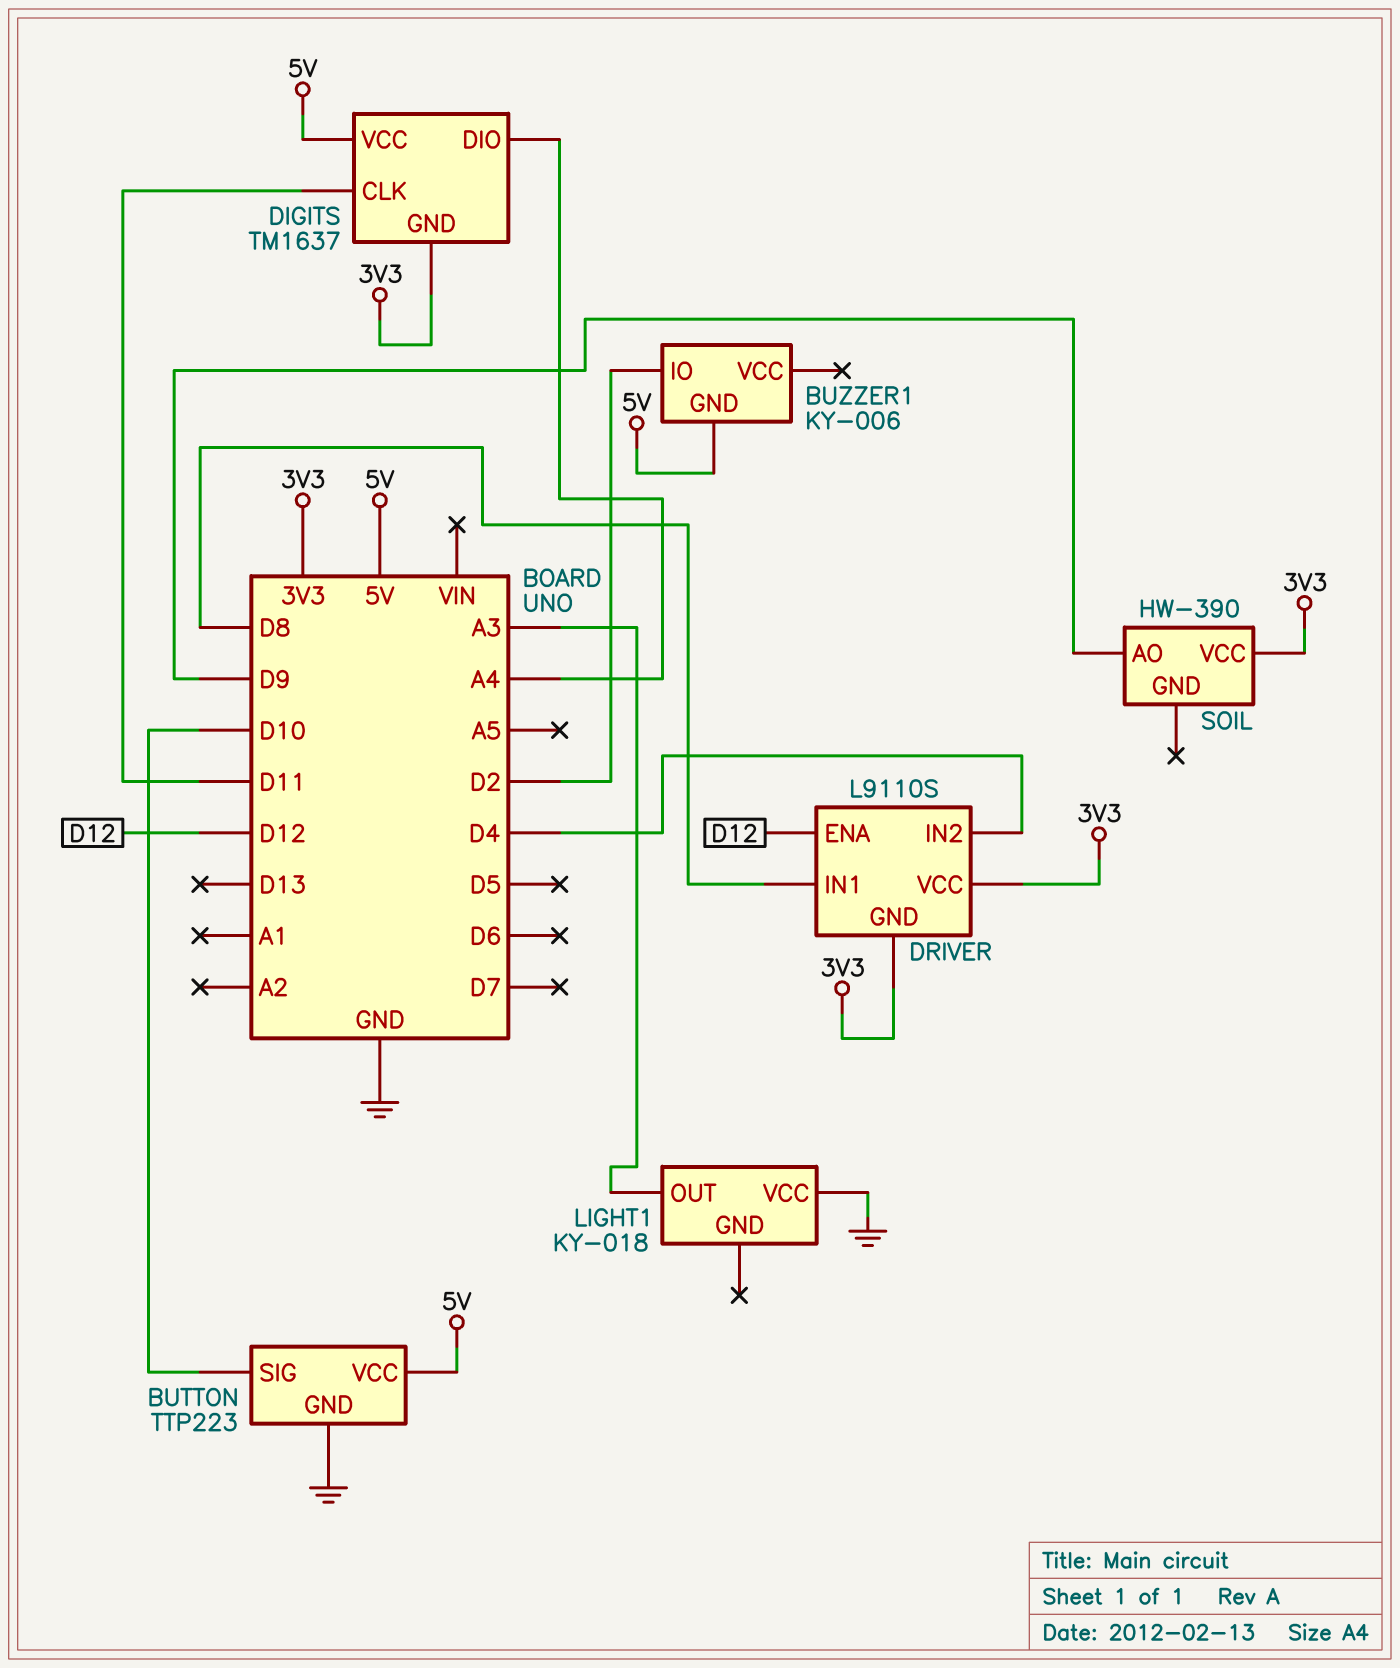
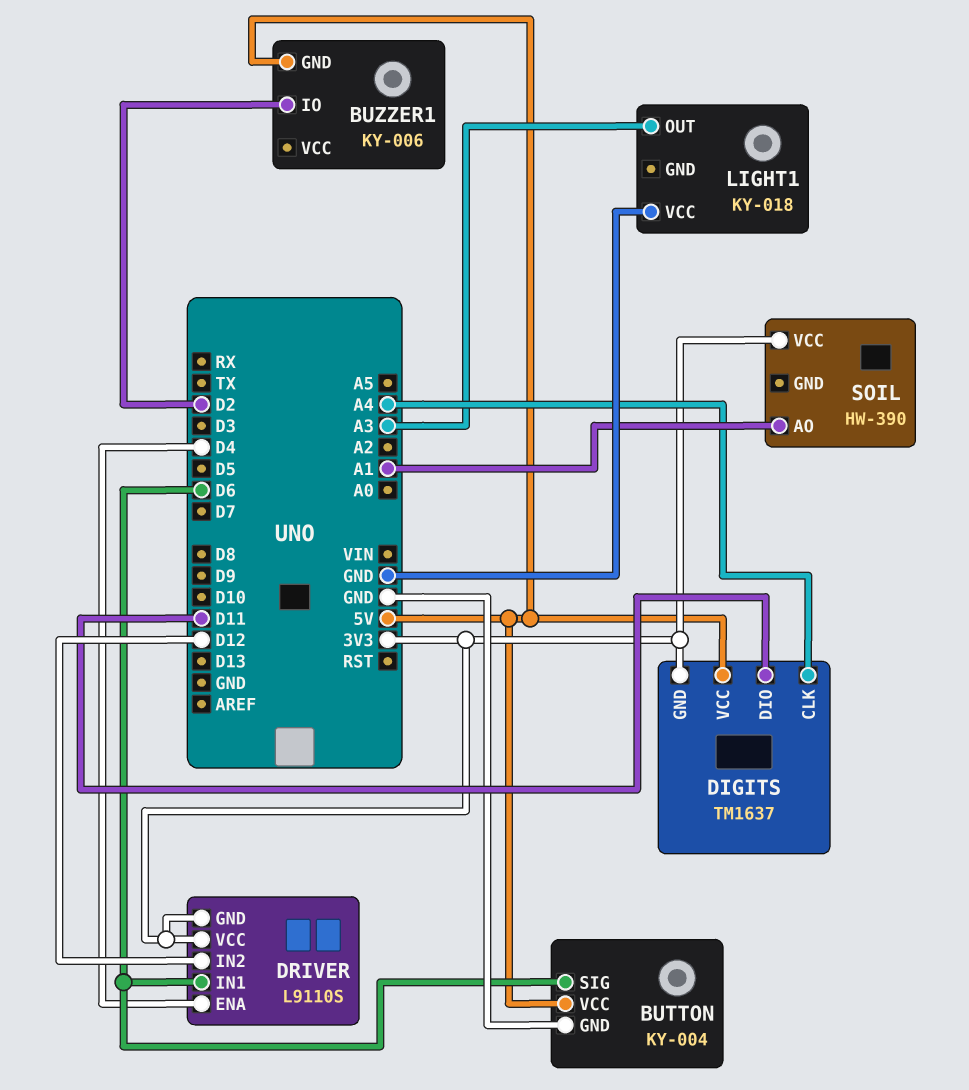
BUTTON: TTP223 -> KY-004
BUTTON pin SIG: D10 -> D6
DIGITS pin CLK: D11 -> A4
DIGITS pin DIO: A4 -> D11
DRIVER pin ENA: D12 -> D4
DRIVER pin IN1: D8 -> D6
DRIVER pin IN2: D4 -> D12
SOIL pin AO: D9 -> A1

